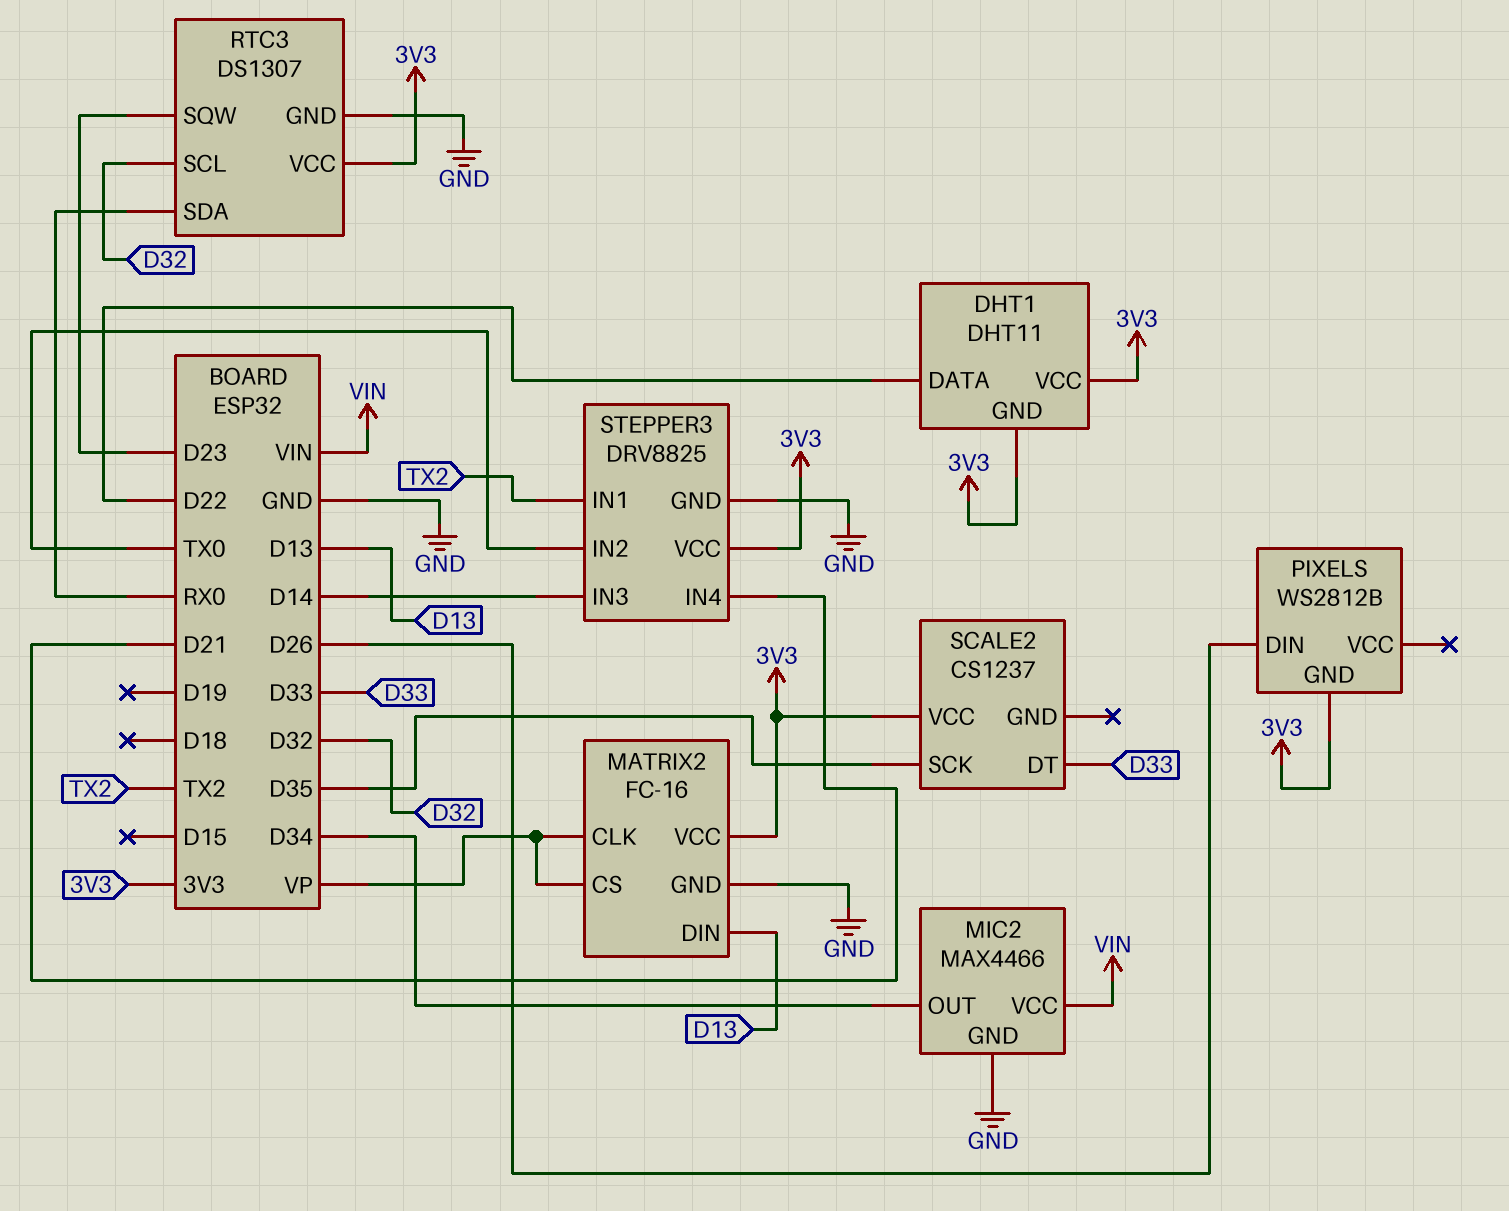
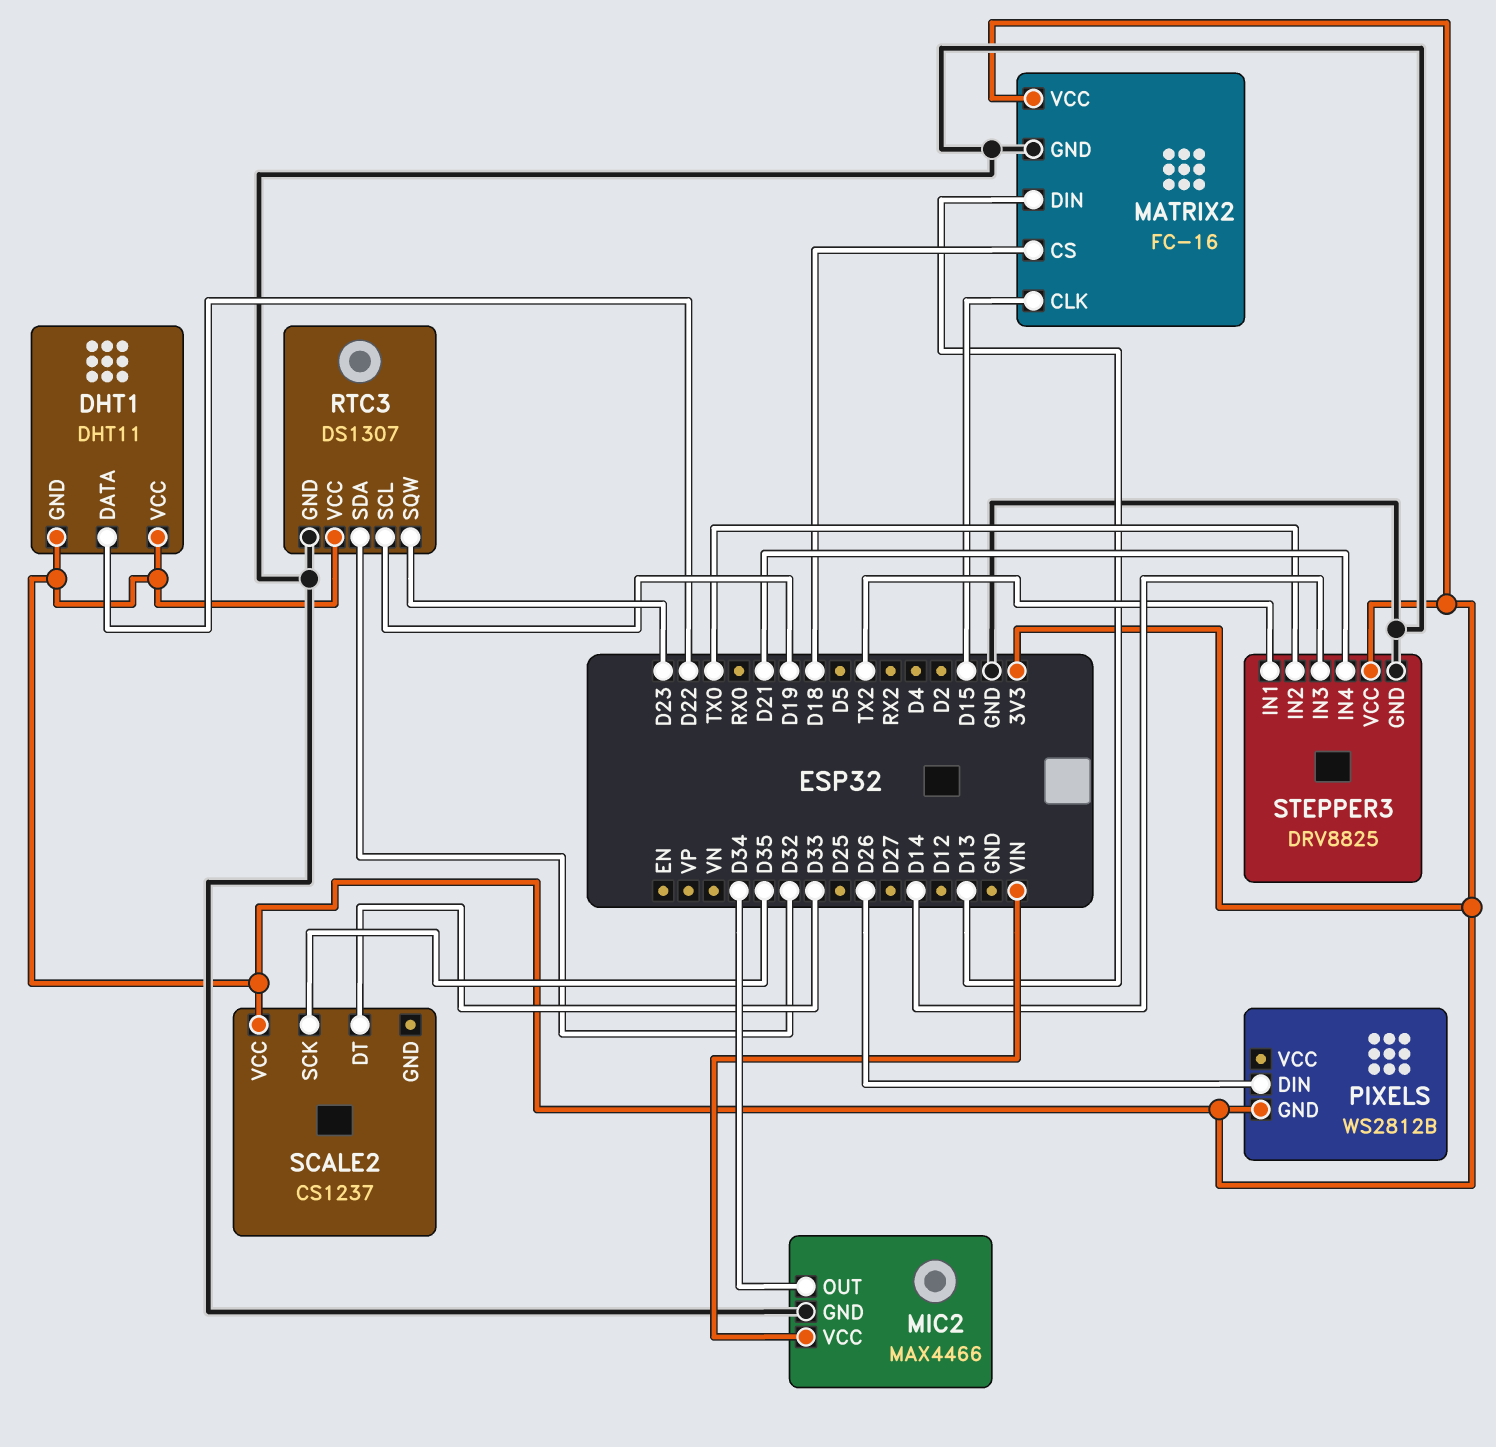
MATRIX2 pin CLK: VP -> D15
MATRIX2 pin CS: VP -> D18
RTC3 pin SCL: D32 -> D19
RTC3 pin SDA: RX0 -> D32

